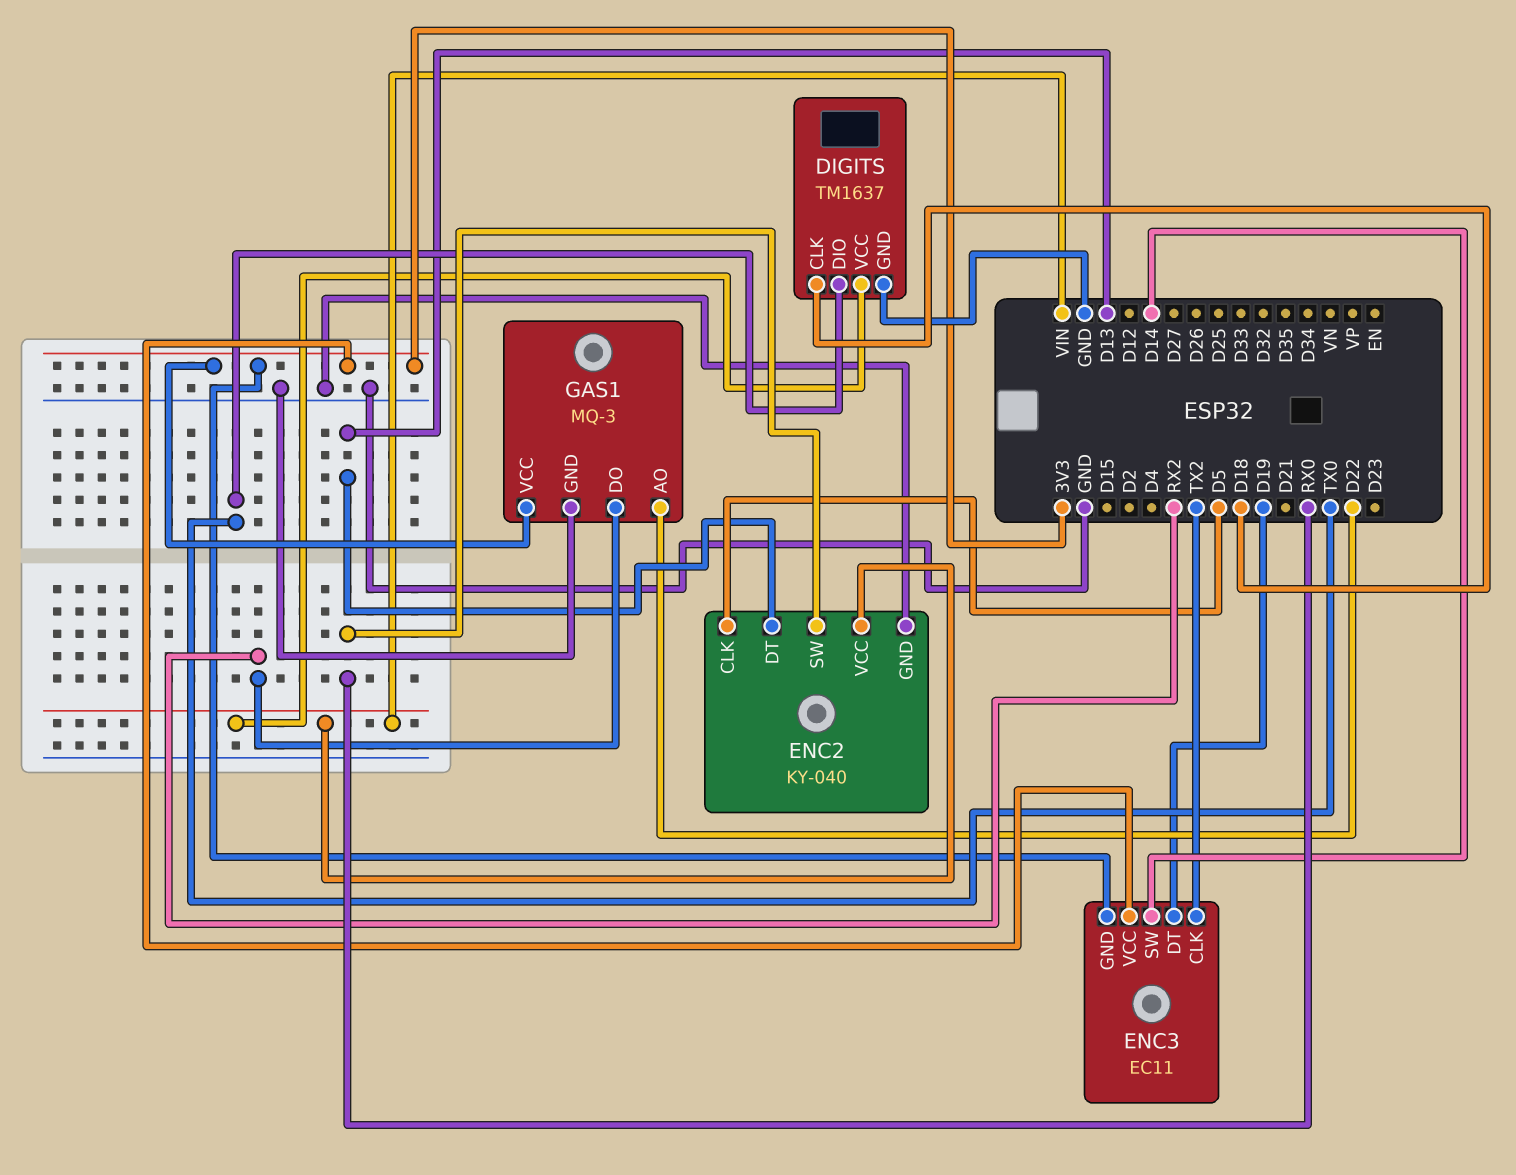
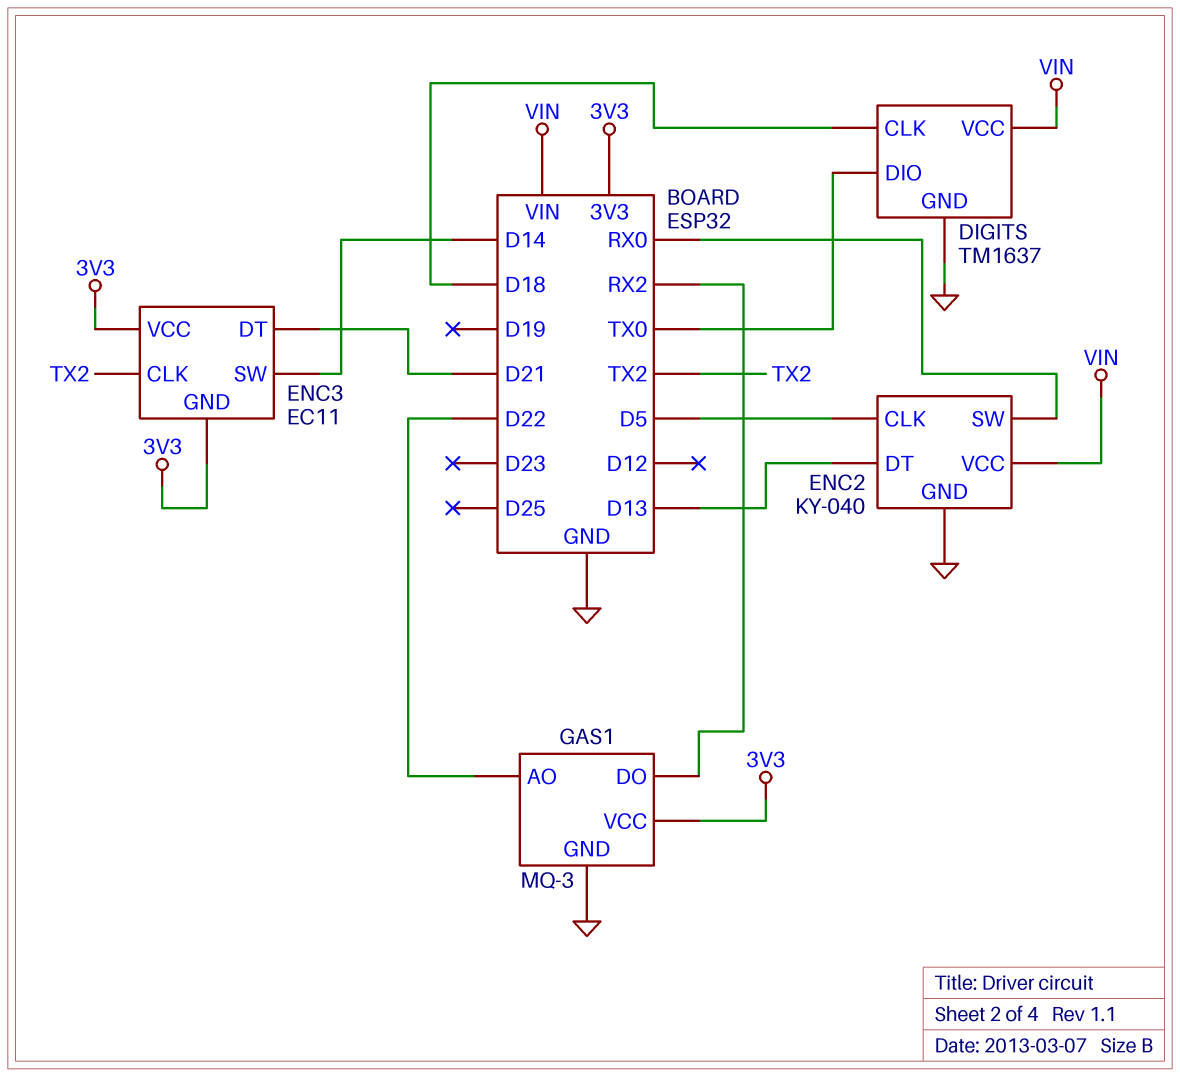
ENC3 pin DT: D19 -> D21

